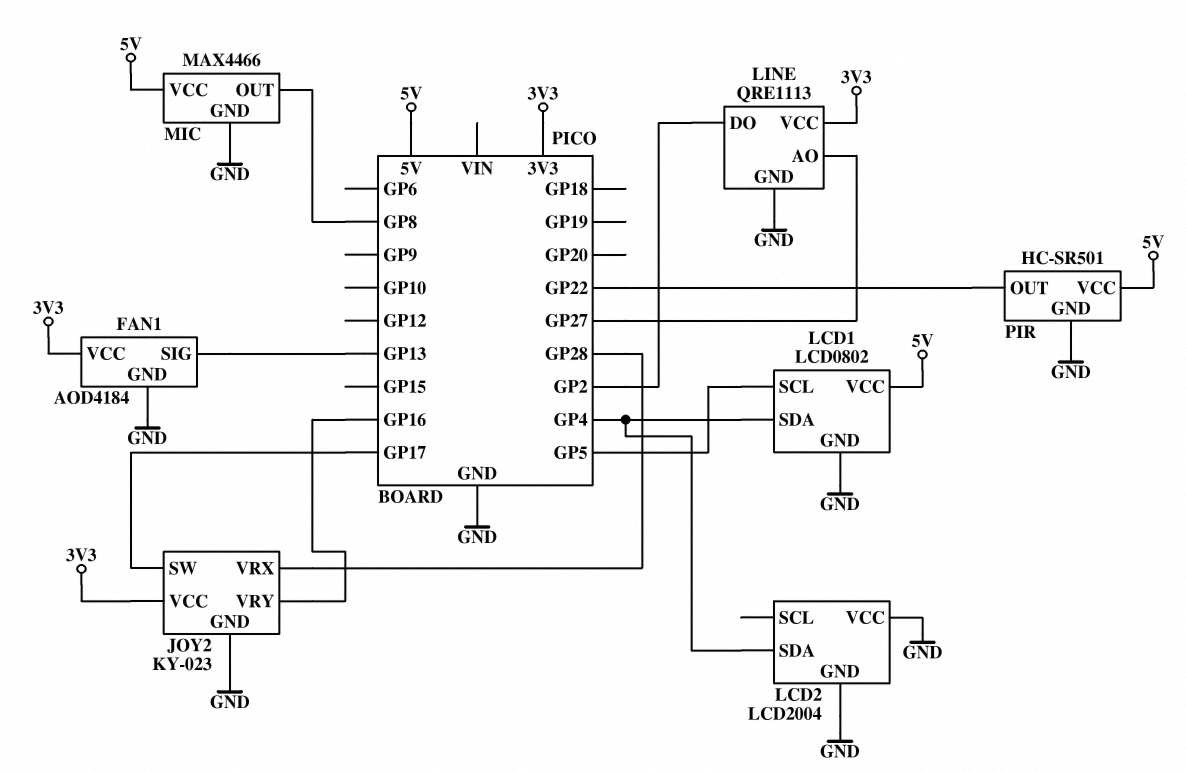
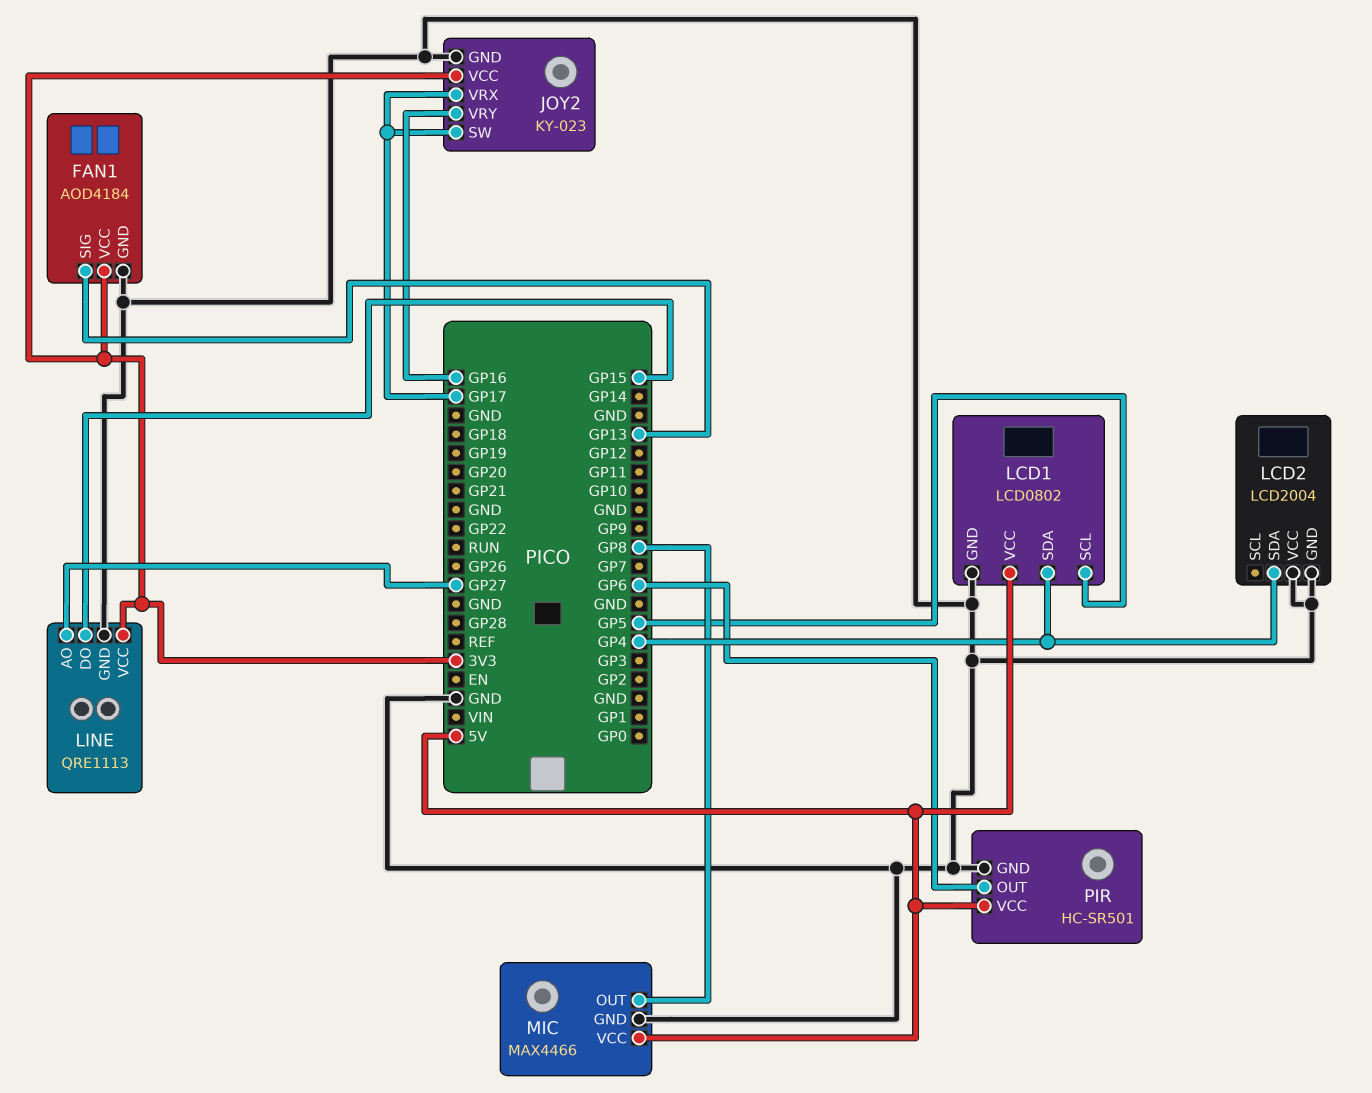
JOY2 pin VRX: GP28 -> GP17
LINE pin DO: GP2 -> GP15
PIR pin OUT: GP22 -> GP6

